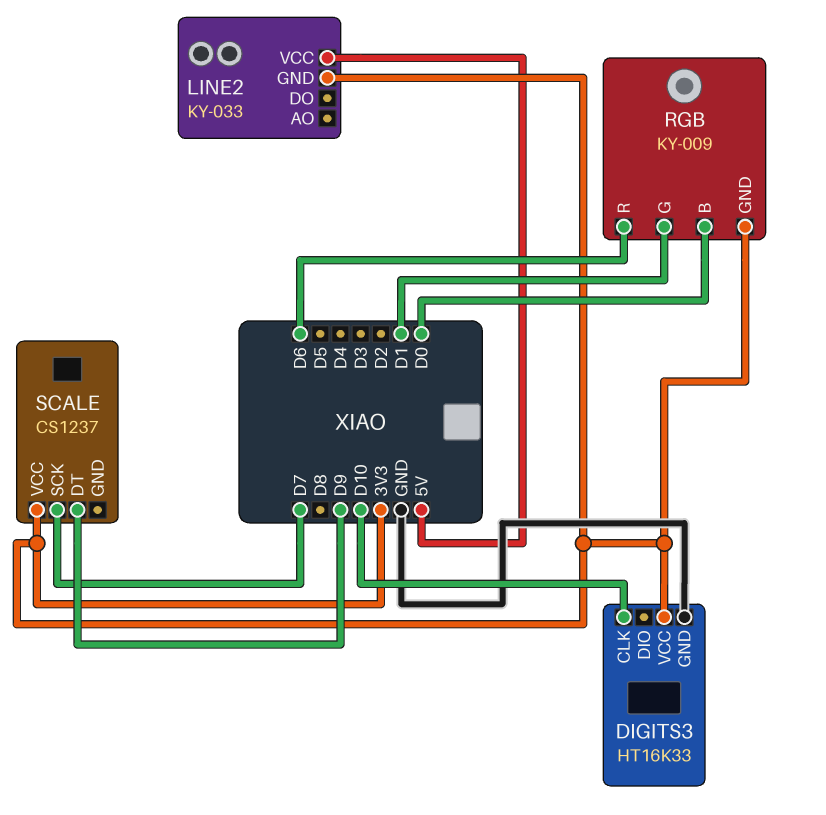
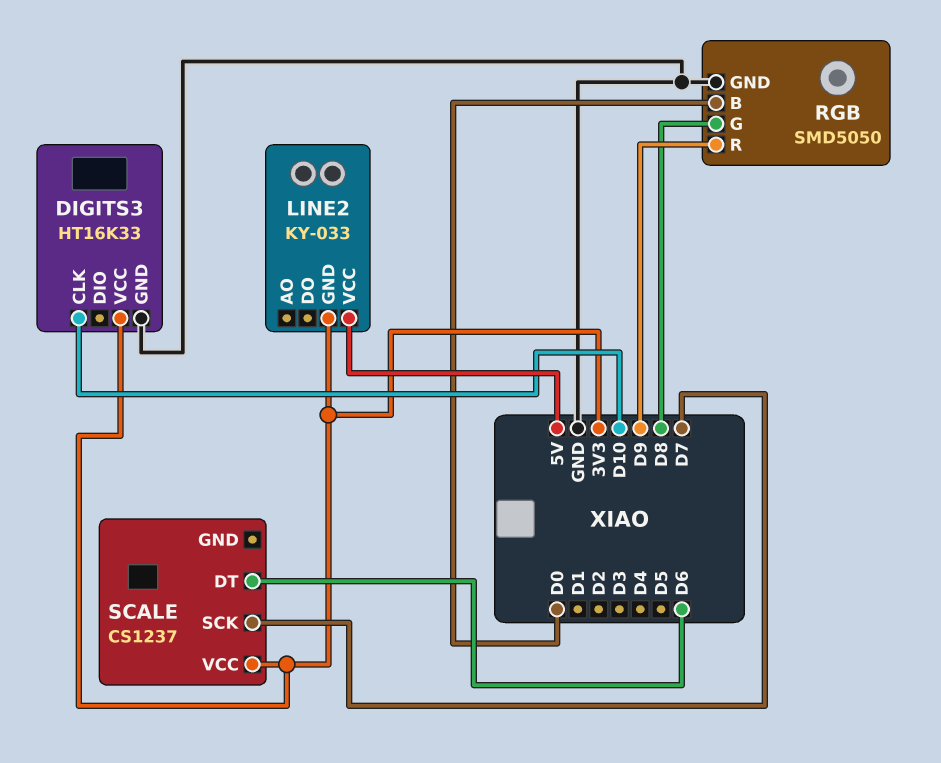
RGB: KY-009 -> SMD5050
RGB pin G: D1 -> D8
RGB pin GND: 3V3 -> GND
RGB pin R: D6 -> D9
SCALE pin DT: D9 -> D6

